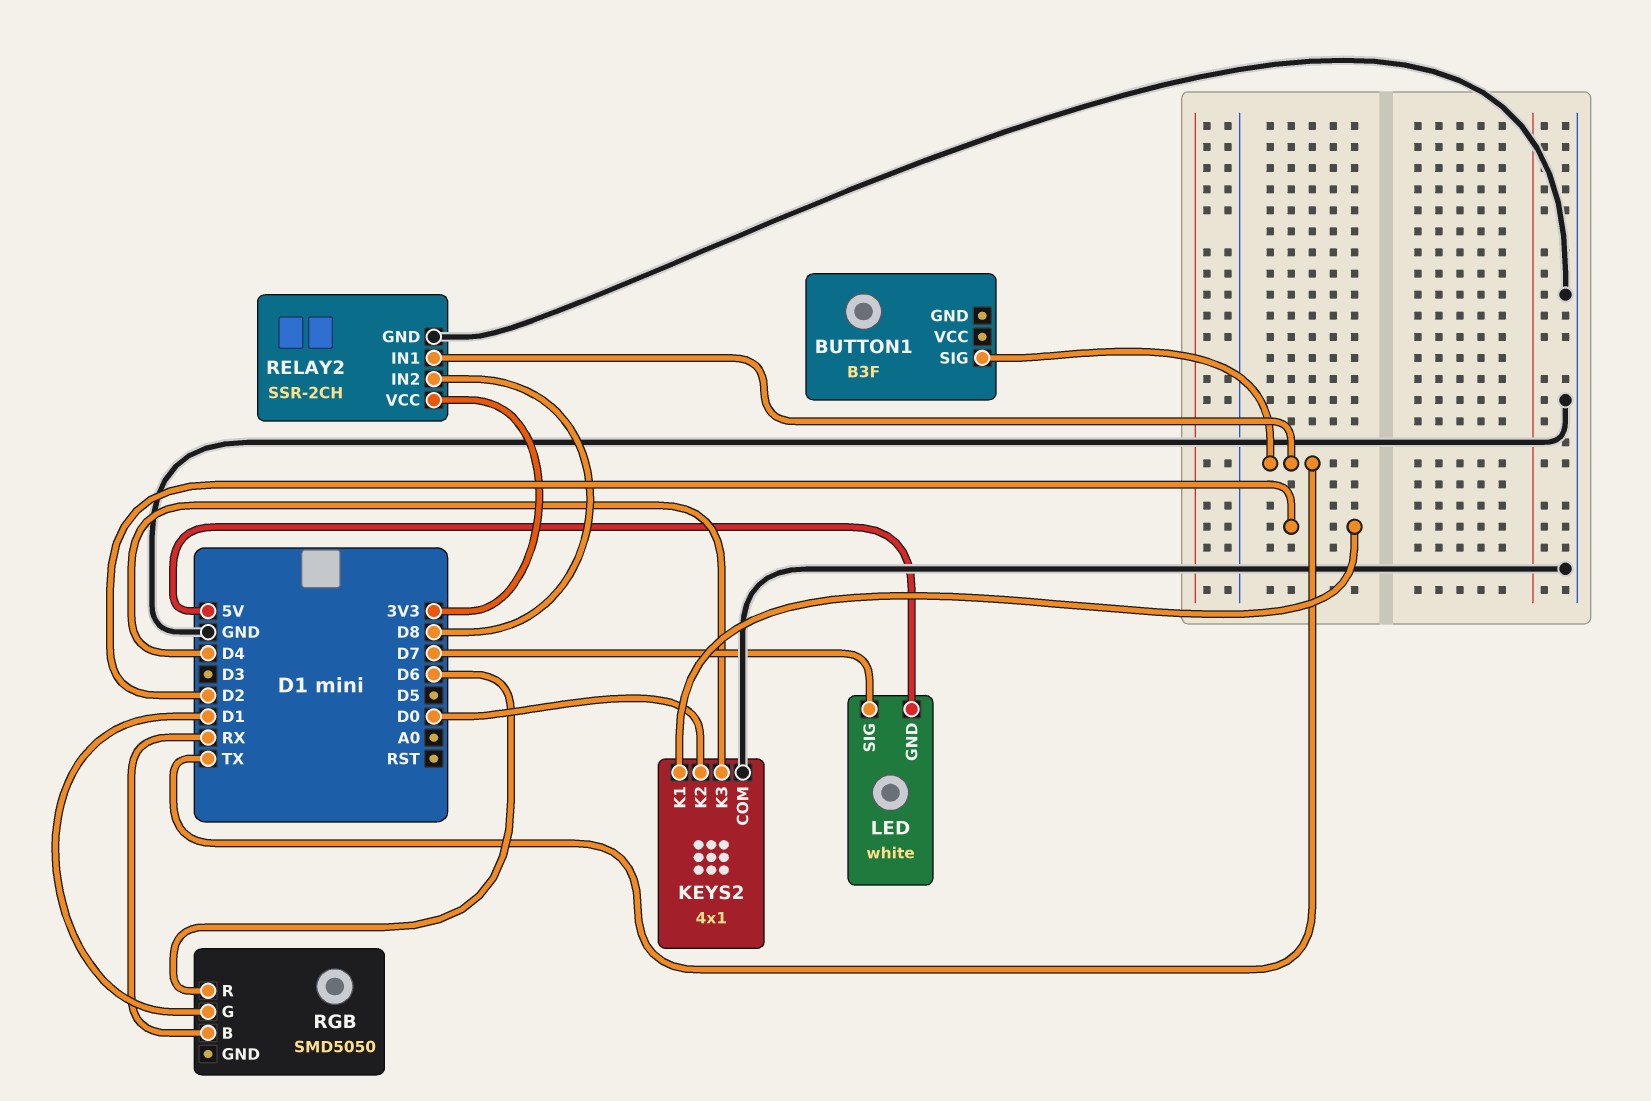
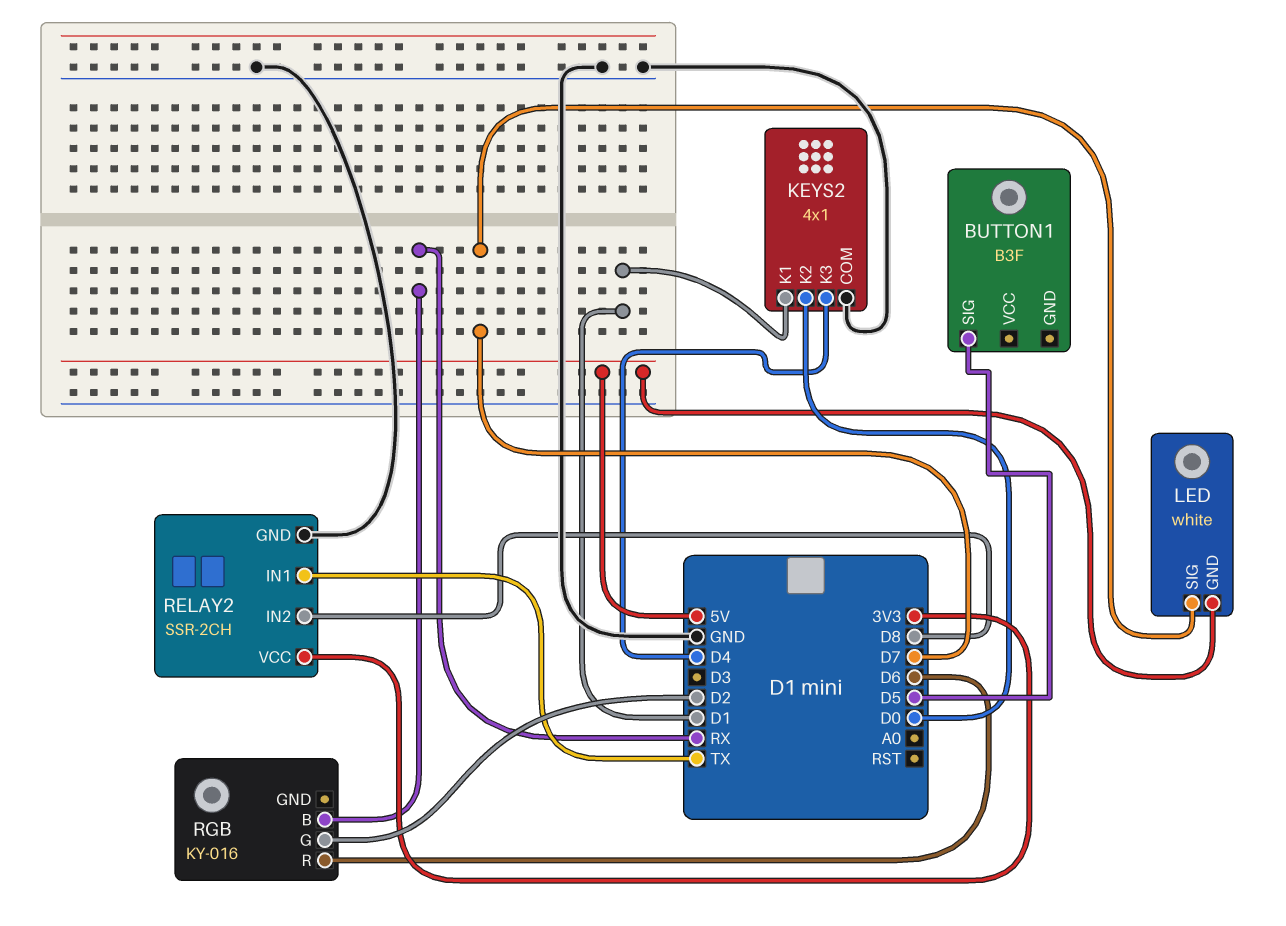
BUTTON1 pin SIG: TX -> D5
KEYS2 pin K1: D2 -> D1
RGB: SMD5050 -> KY-016
RGB pin G: D1 -> D2

